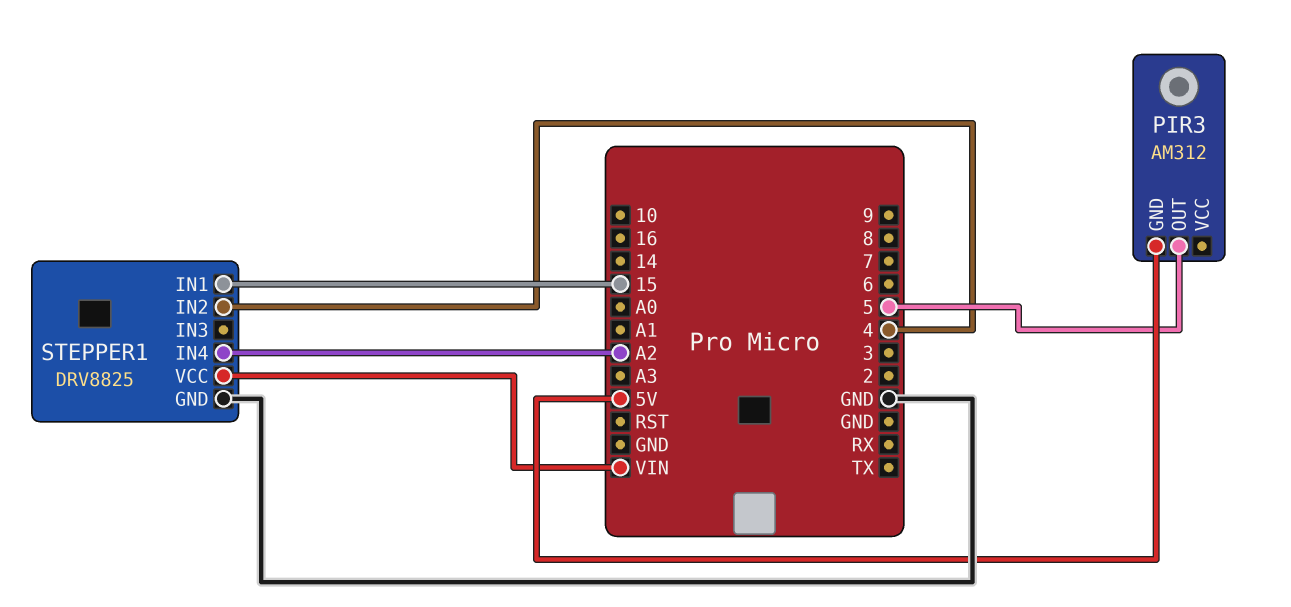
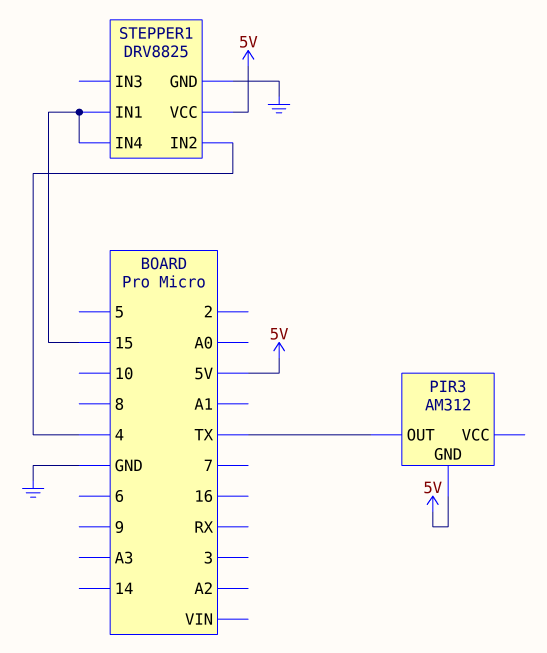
PIR3 pin OUT: 5 -> TX
STEPPER1 pin IN4: A2 -> 15
STEPPER1 pin VCC: VIN -> 5V

